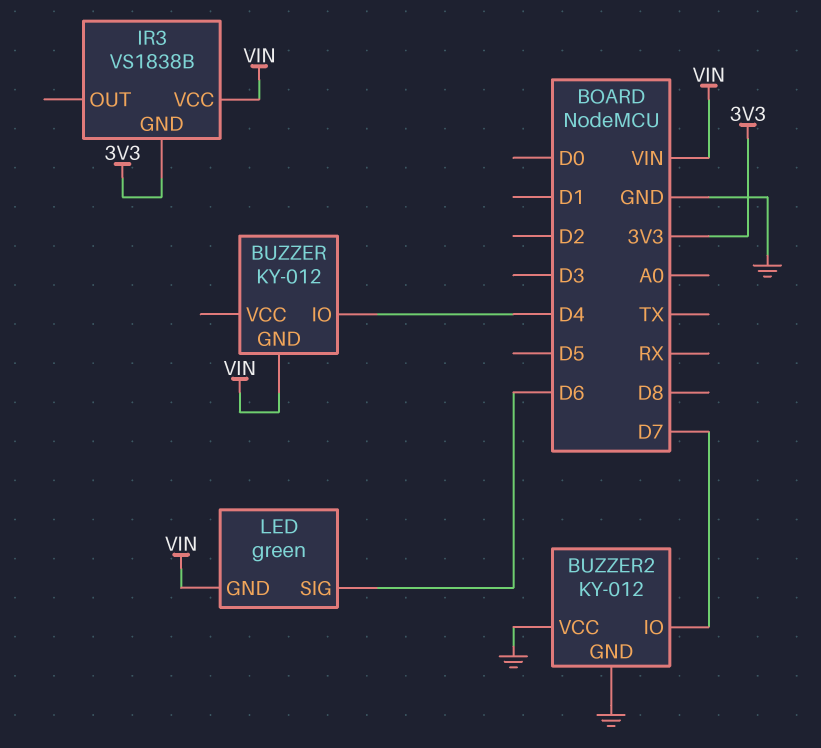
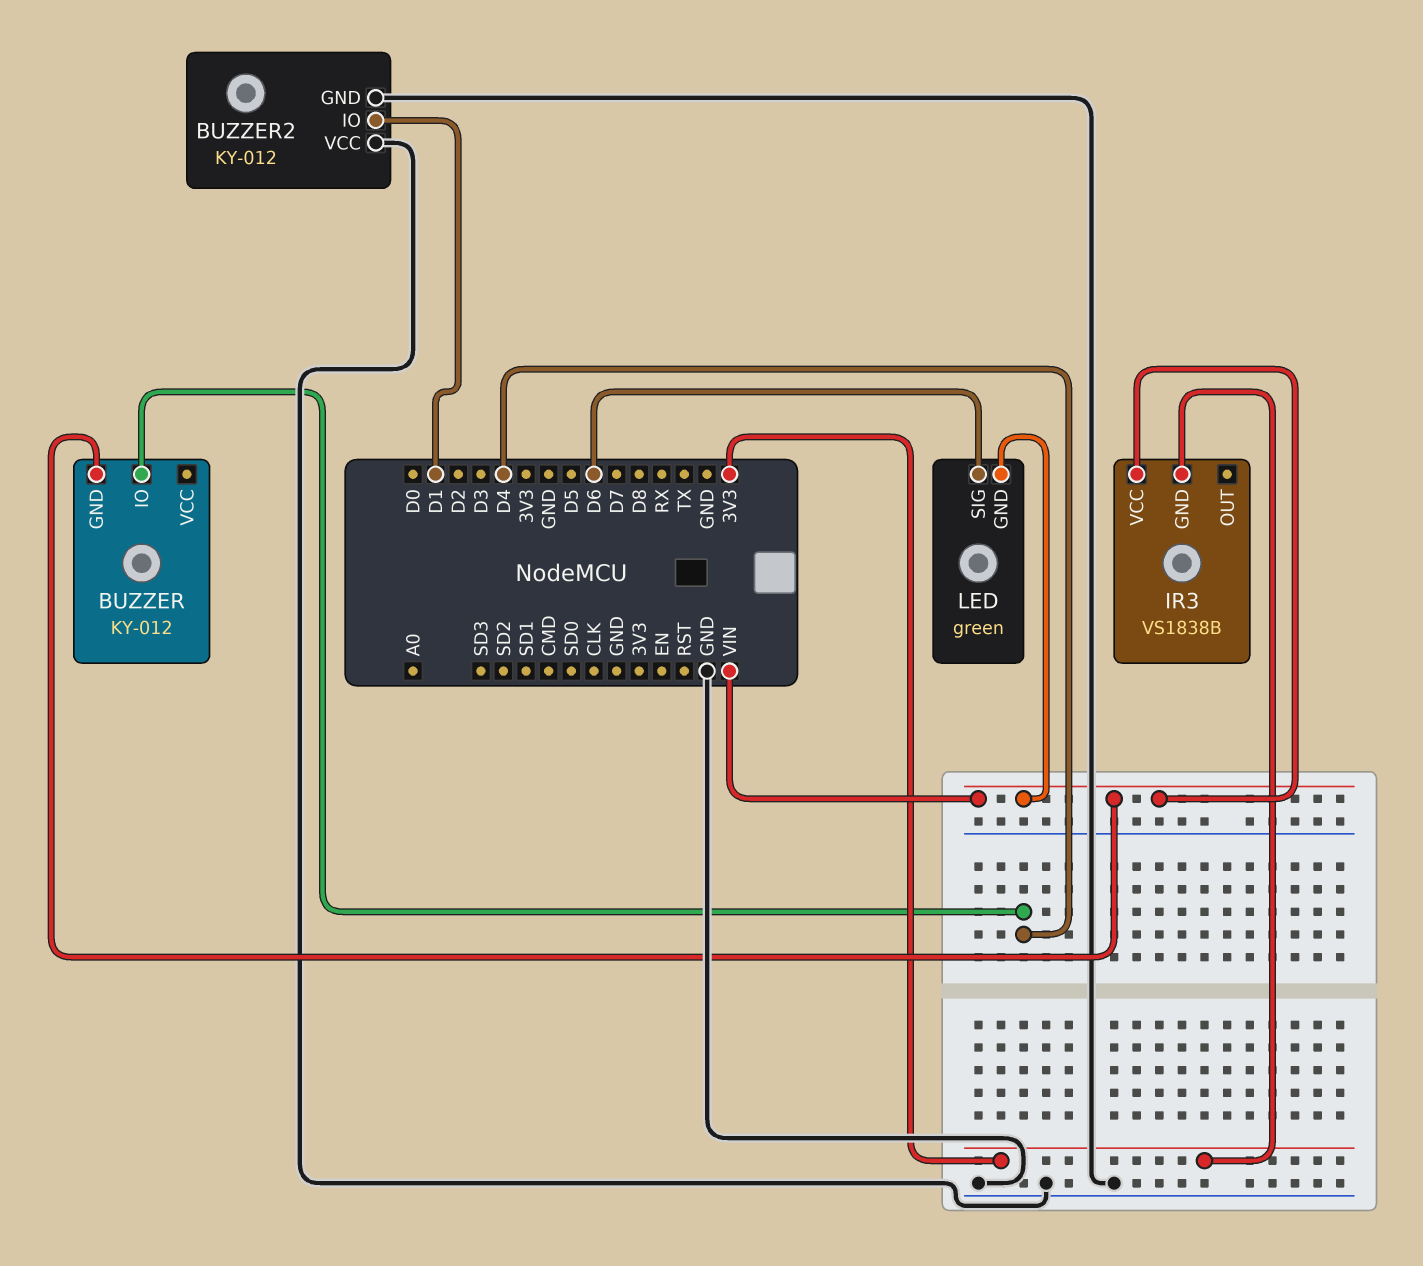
BUZZER2 pin IO: D7 -> D1

